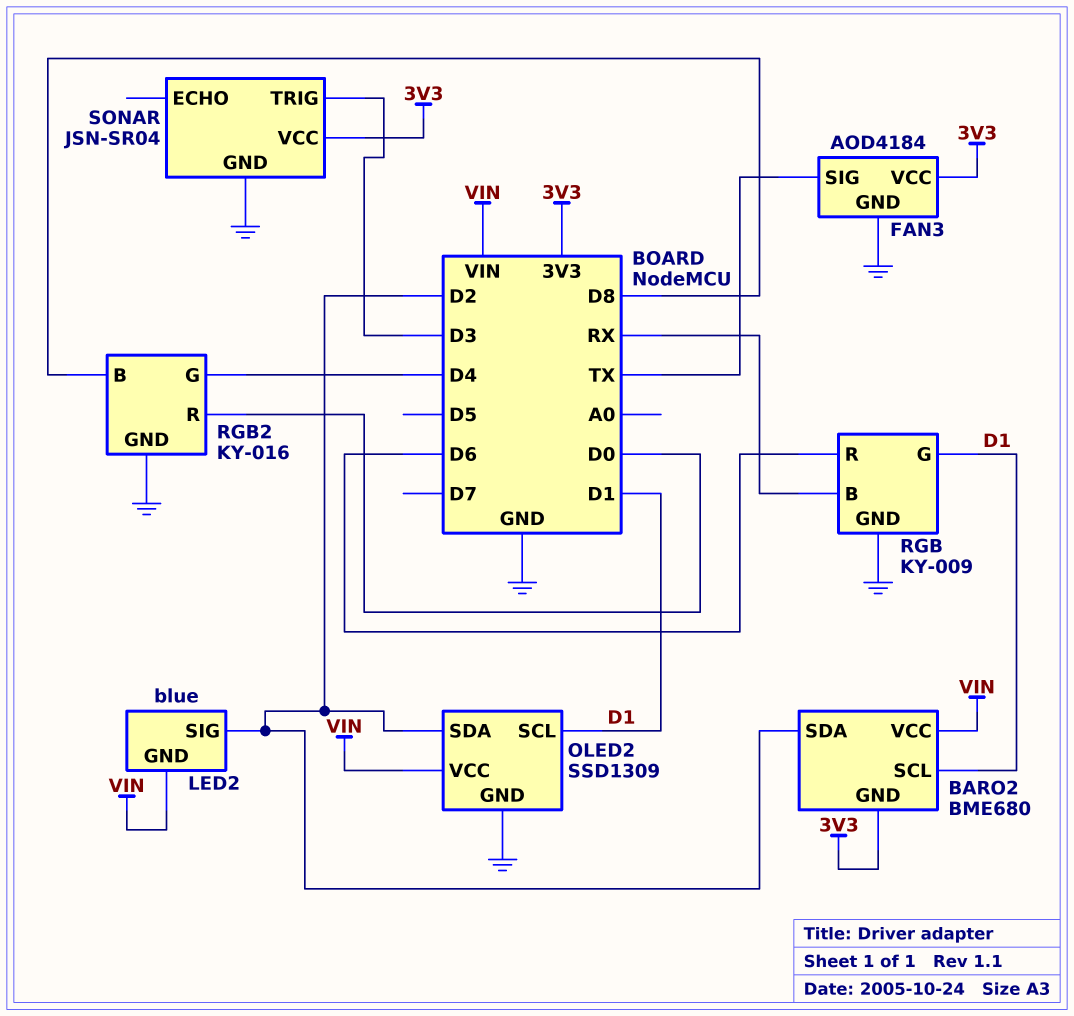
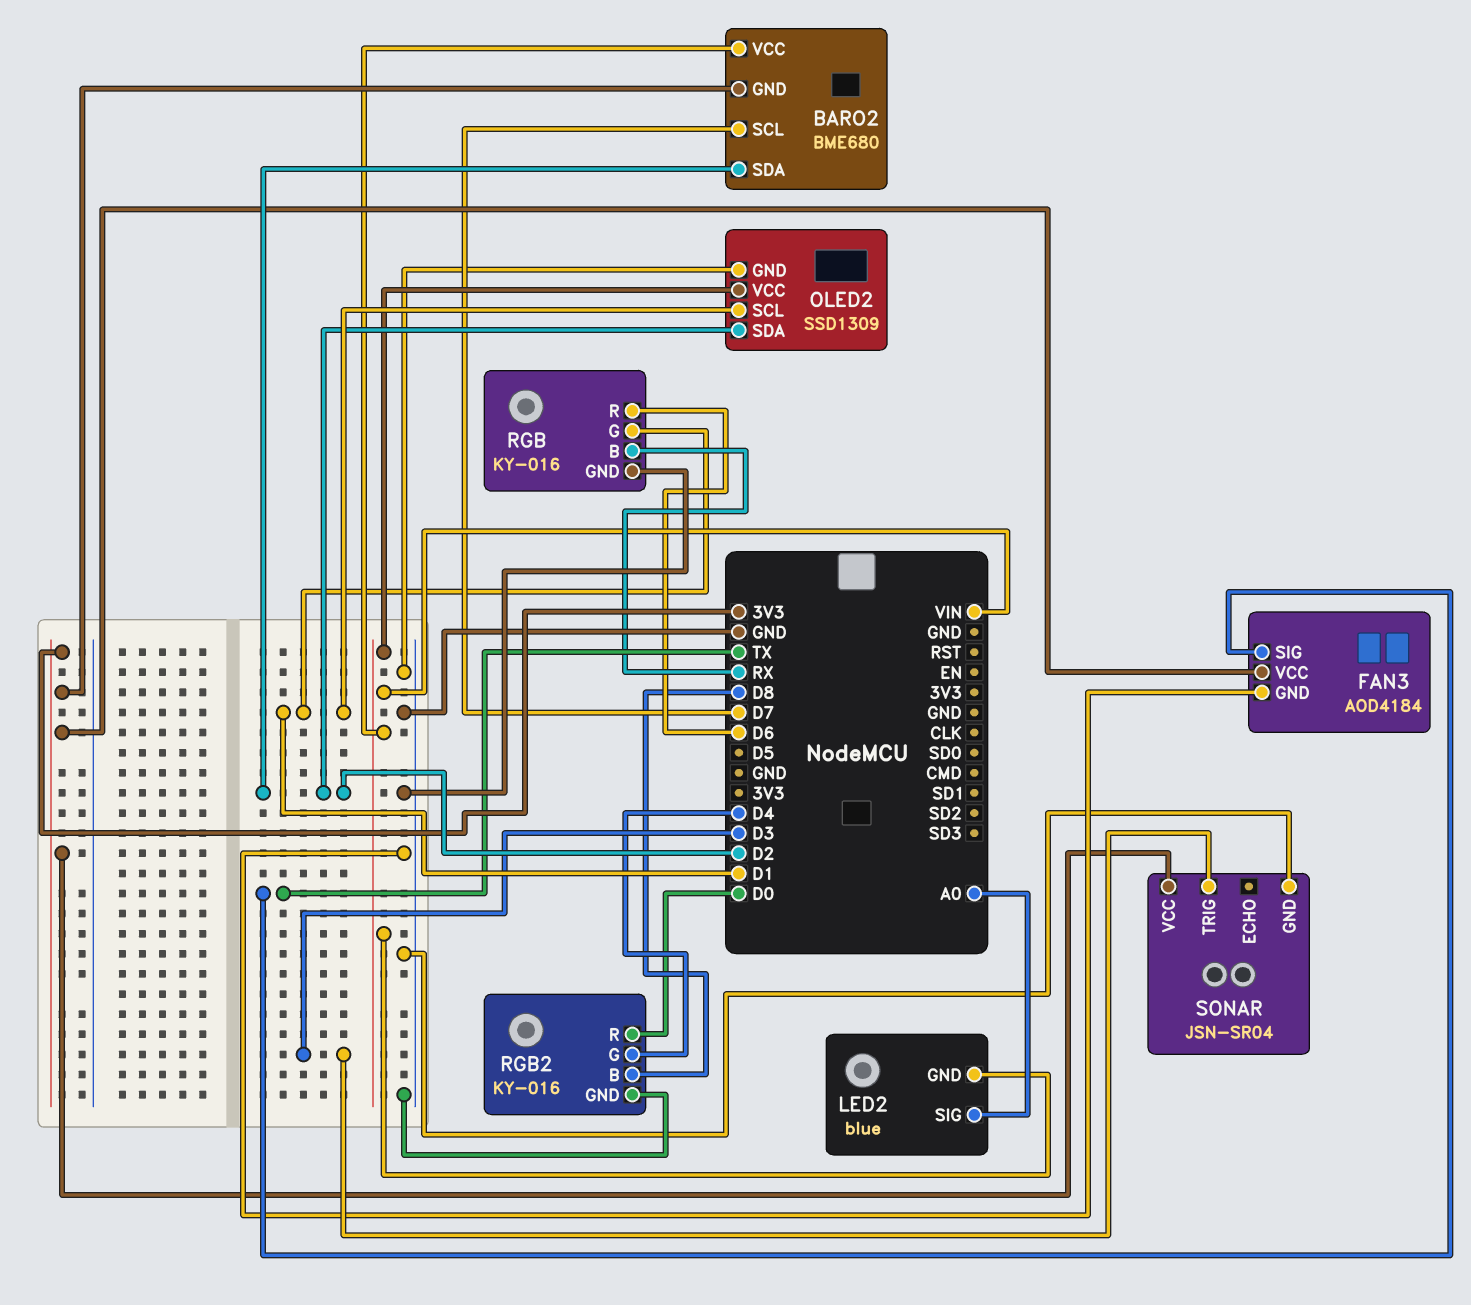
BARO2 pin SCL: D1 -> D7
LED2 pin SIG: D2 -> A0
RGB: KY-009 -> KY-016

